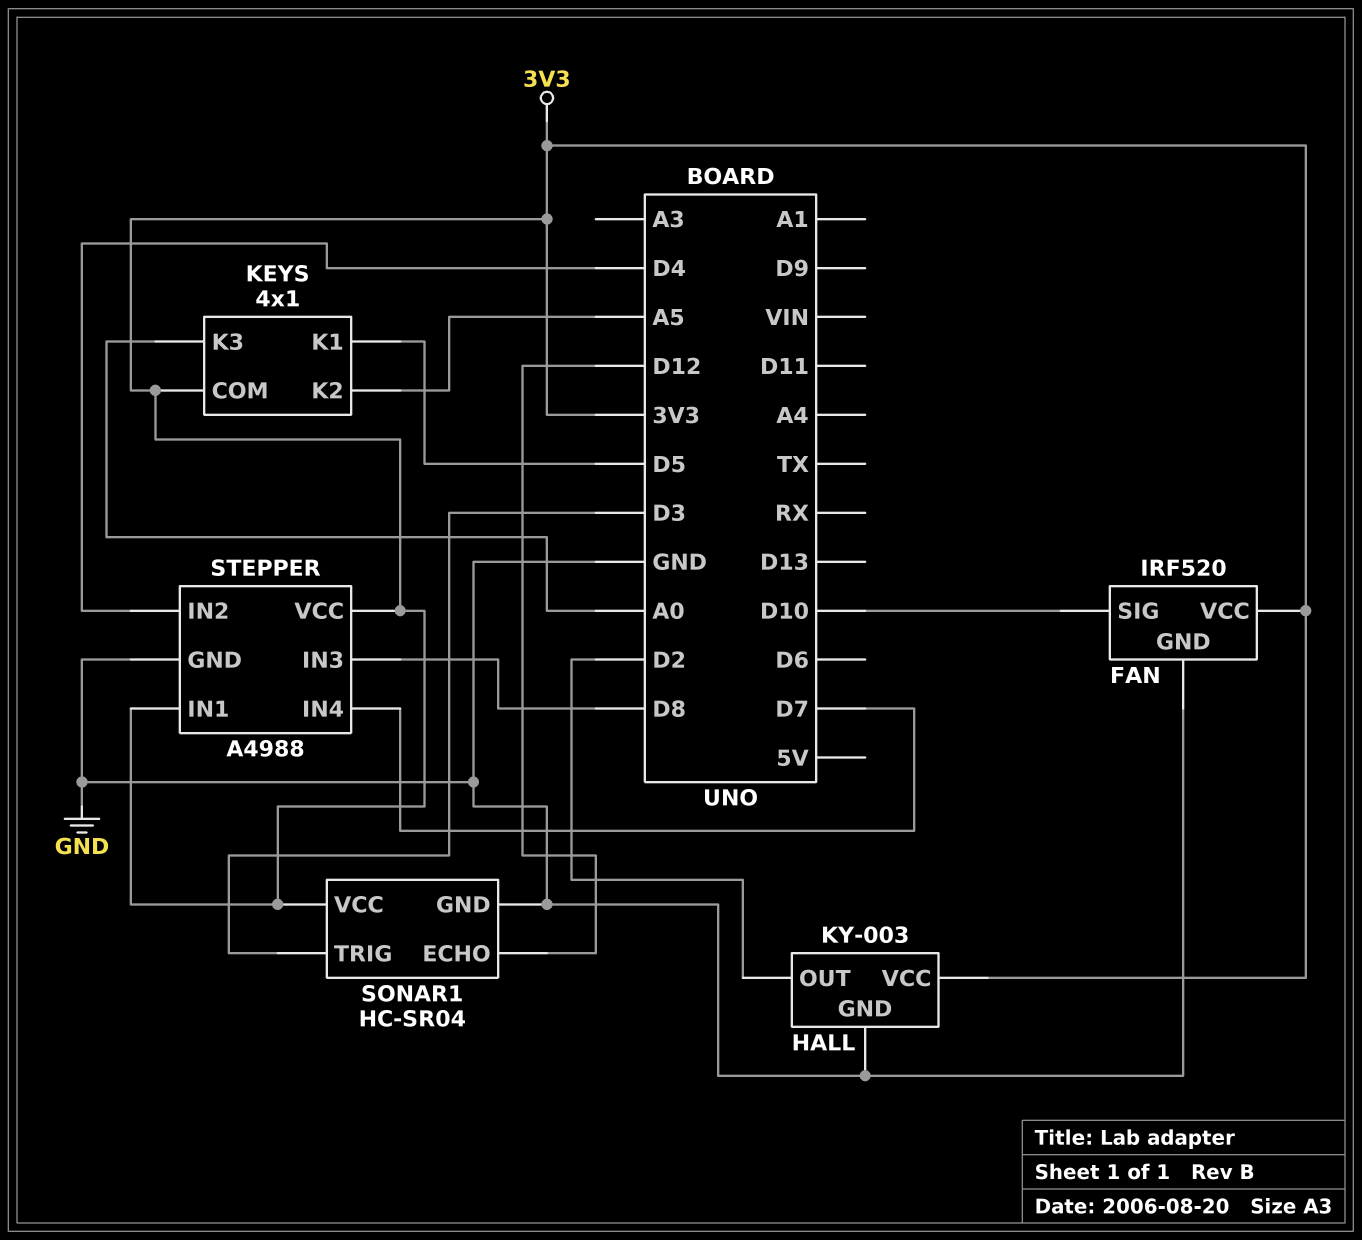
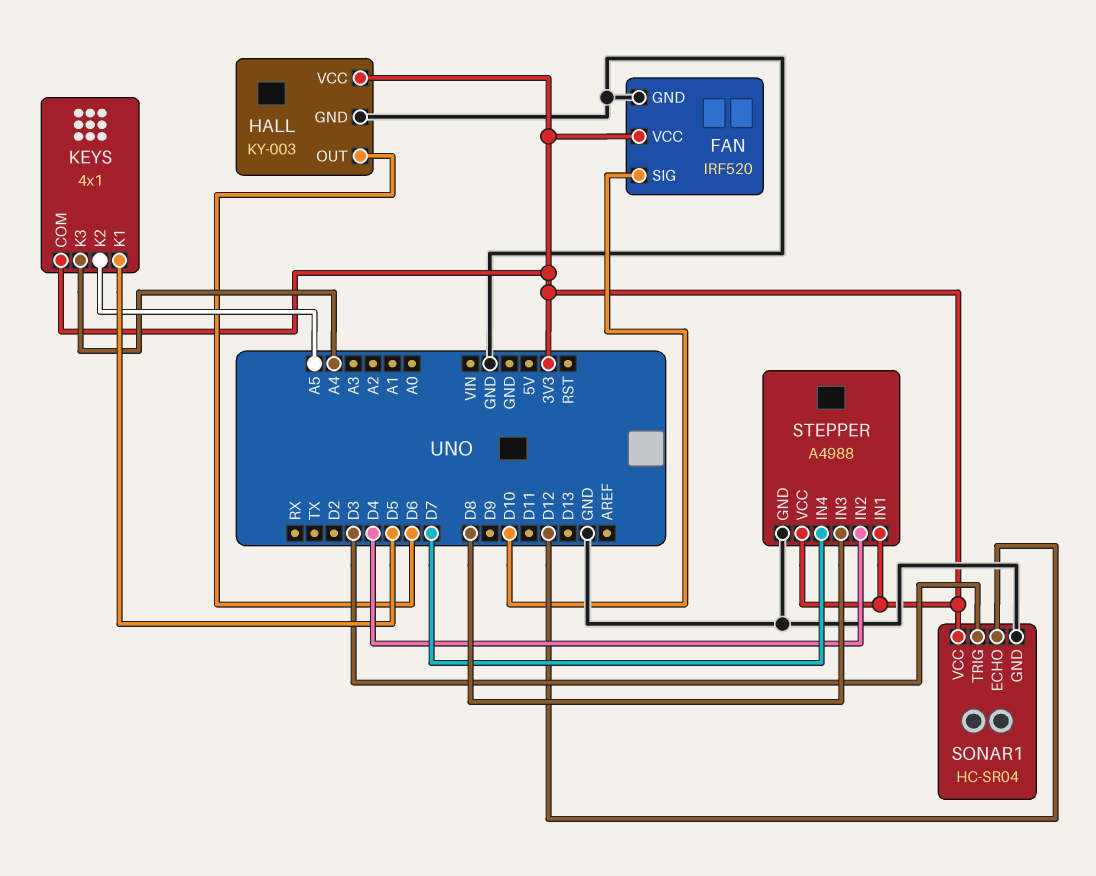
HALL pin OUT: D2 -> D6
KEYS pin K3: A0 -> A4

